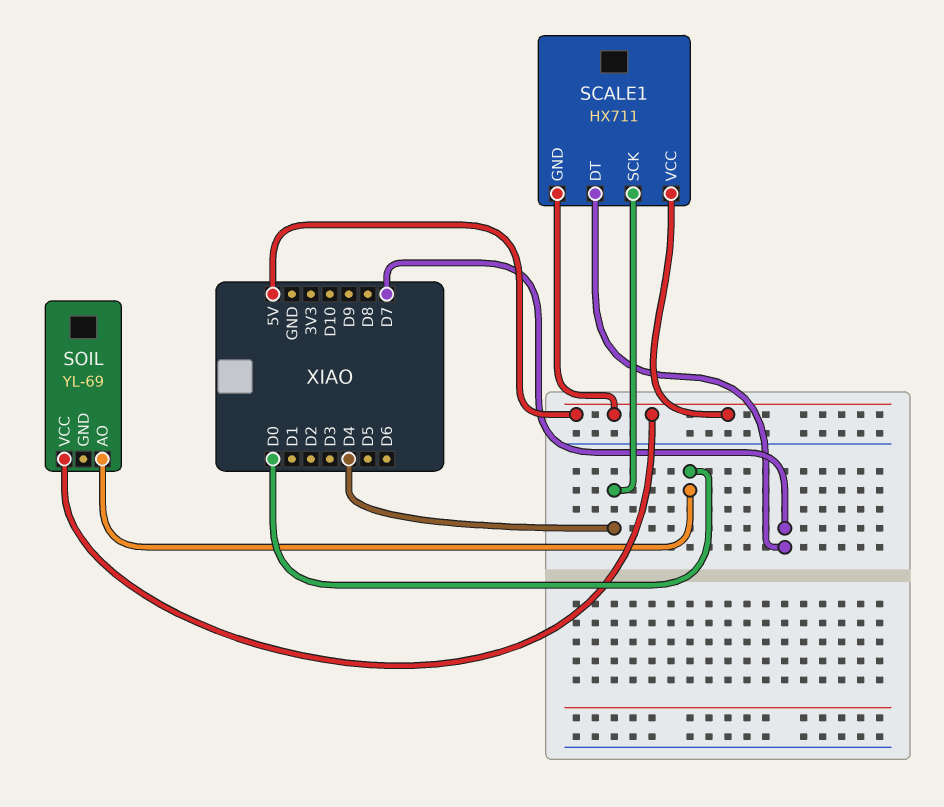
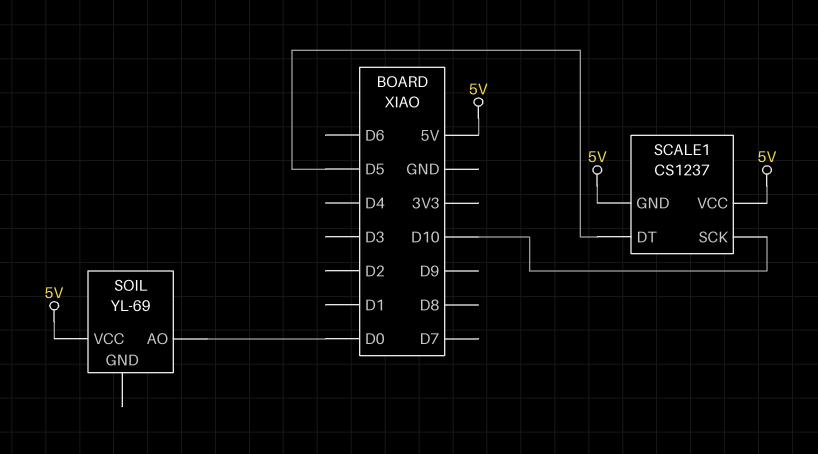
SCALE1: HX711 -> CS1237
SCALE1 pin DT: D7 -> D5
SCALE1 pin SCK: D4 -> D10

